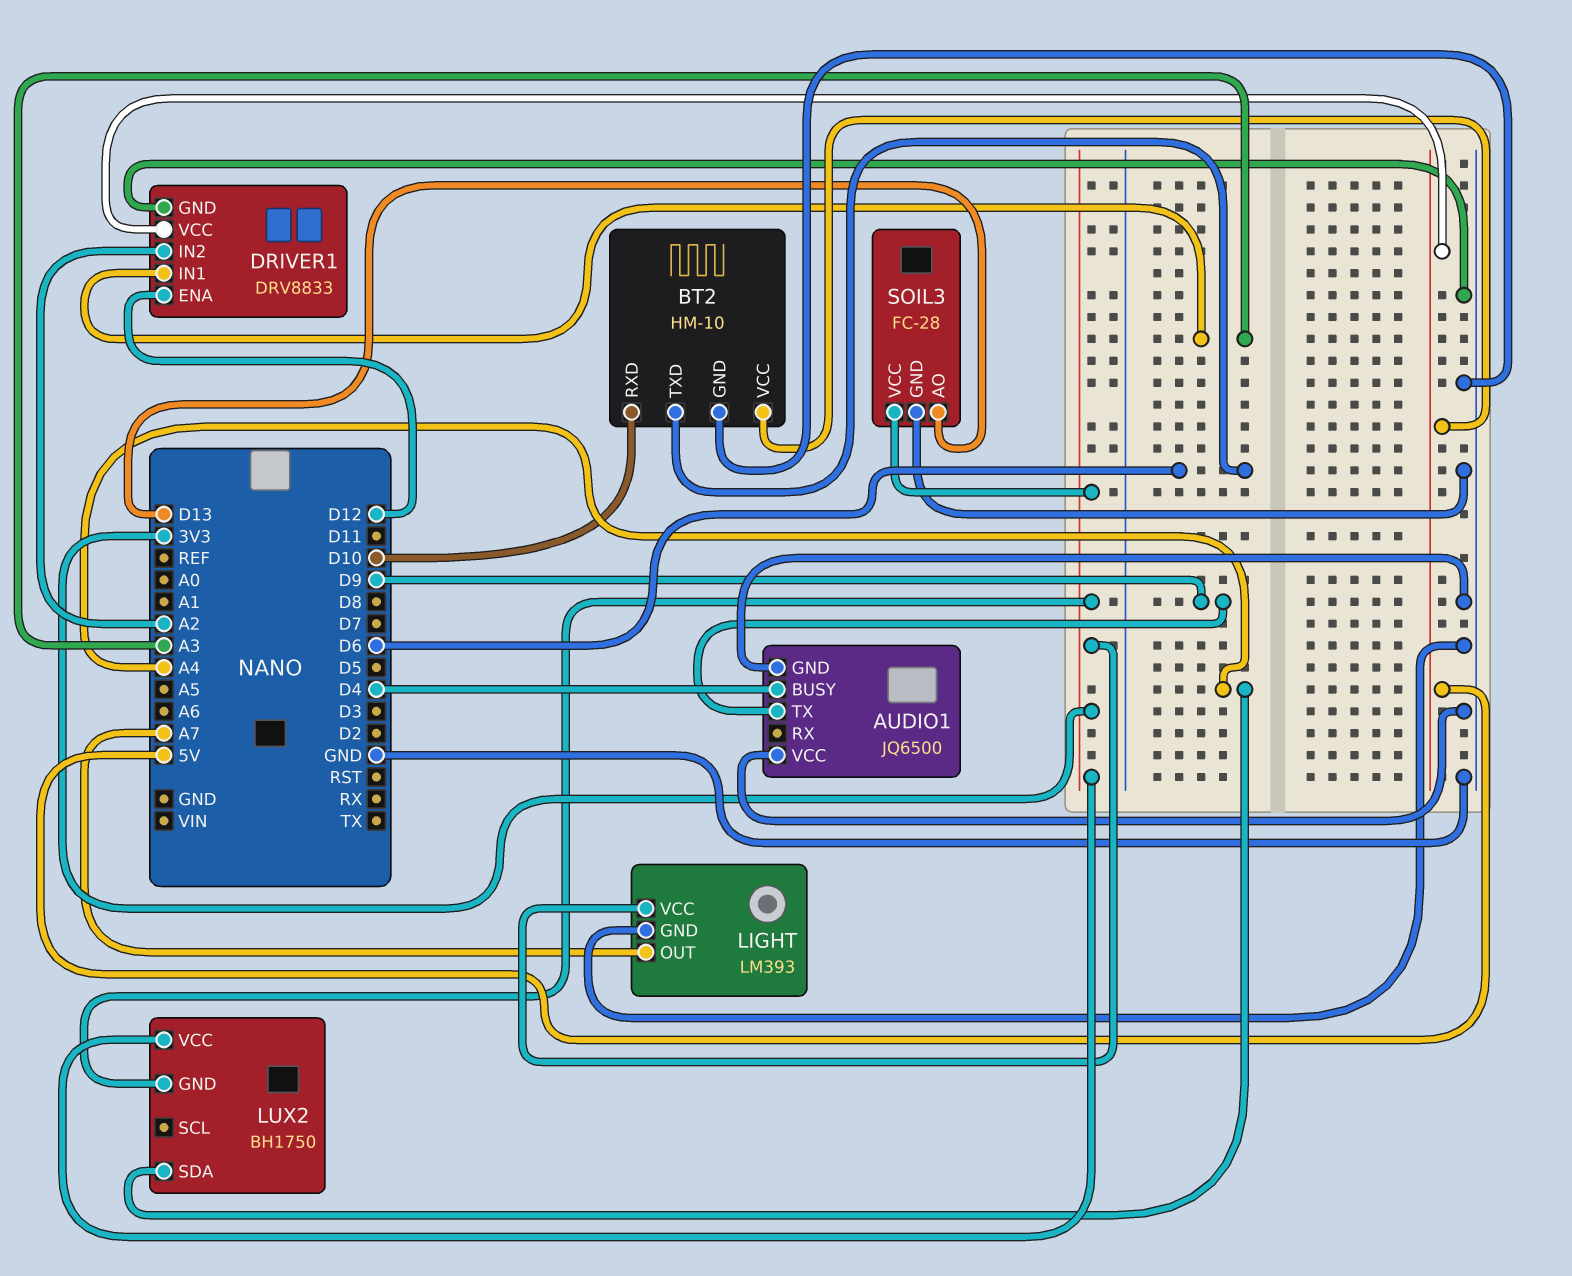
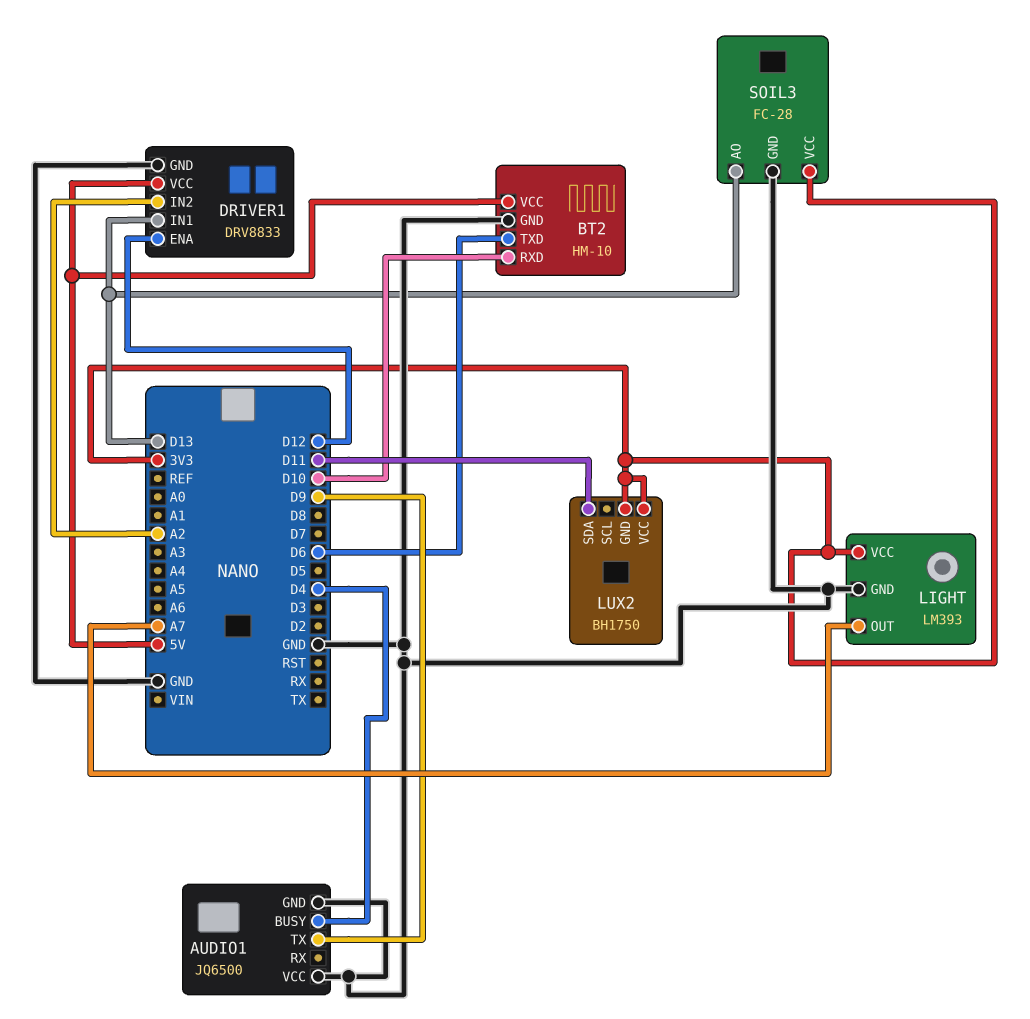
DRIVER1 pin IN1: A3 -> D13
LUX2 pin SDA: A4 -> D11

